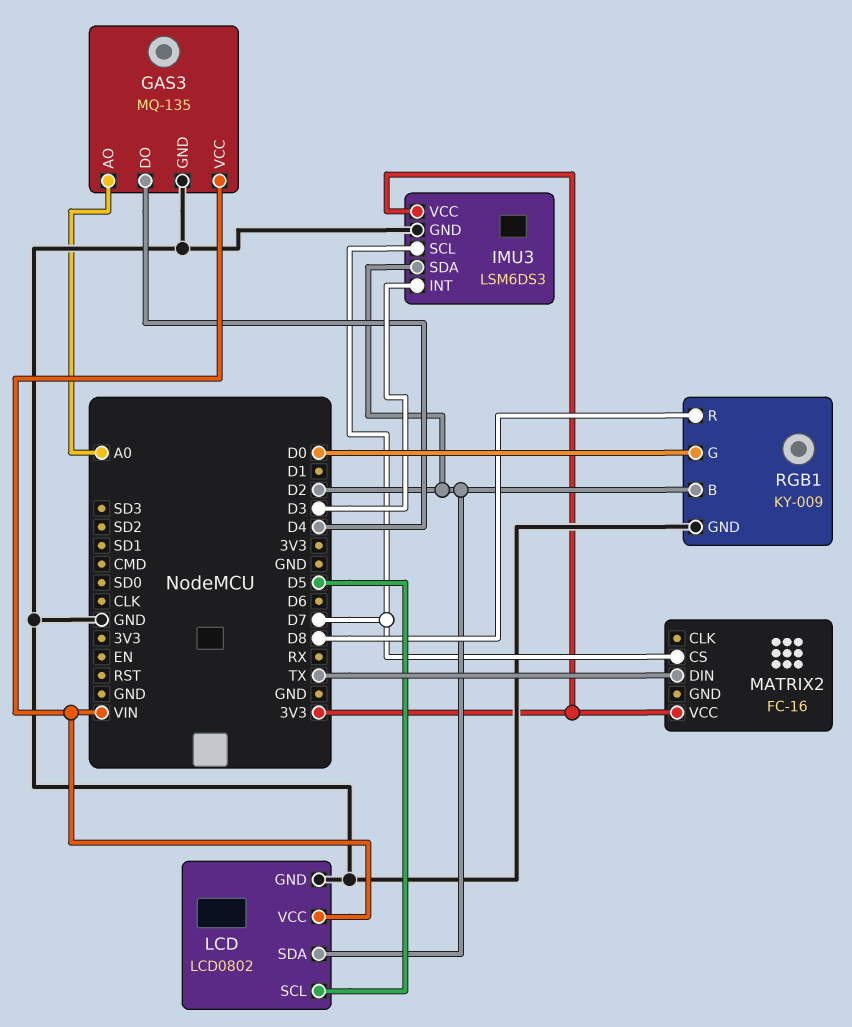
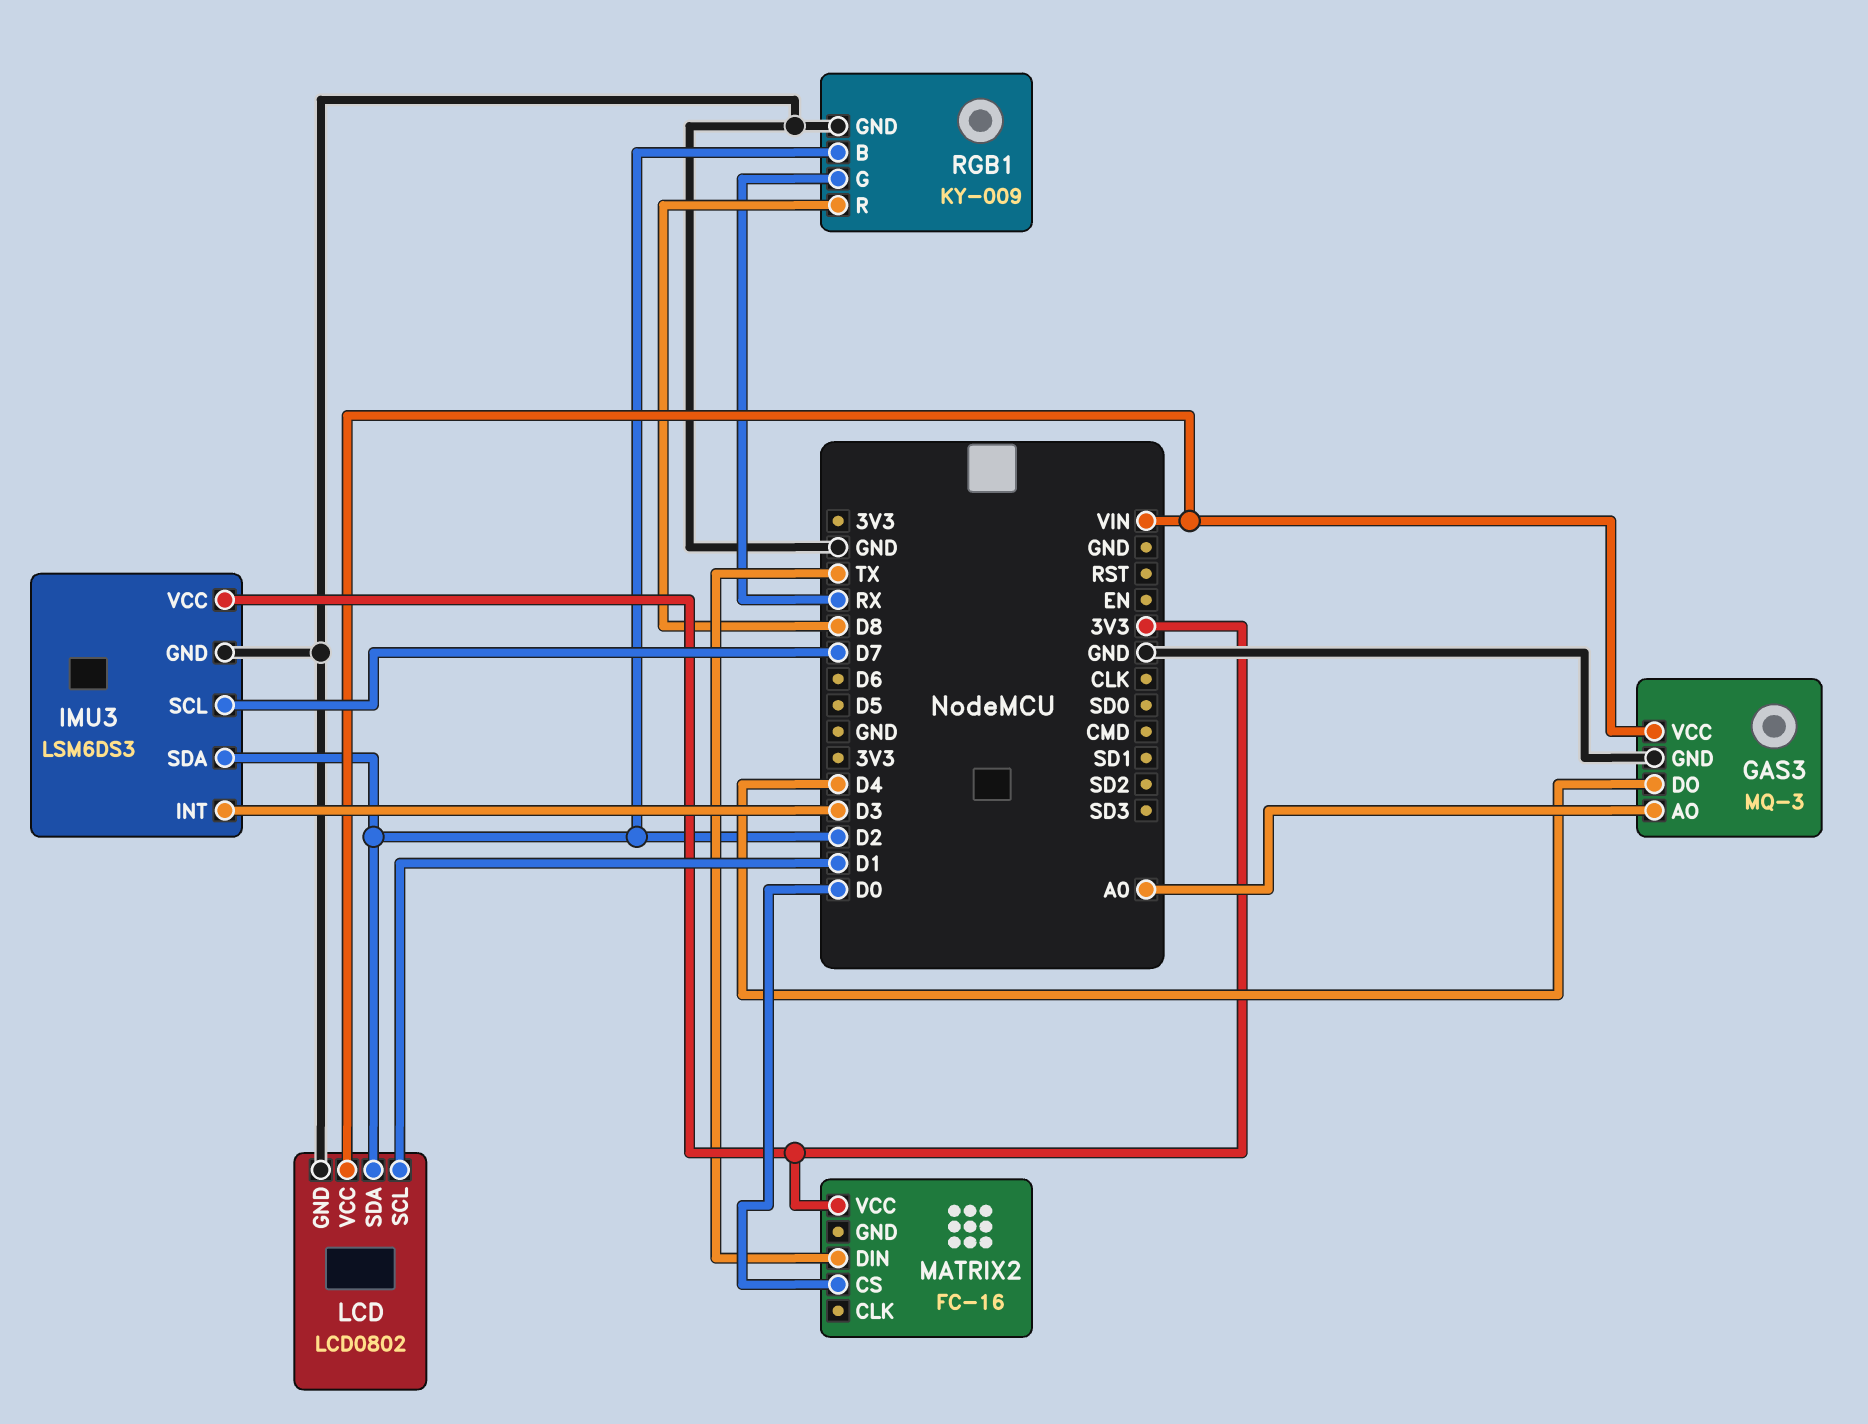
GAS3: MQ-135 -> MQ-3
LCD pin SCL: D5 -> D1
MATRIX2 pin CS: D7 -> D0
RGB1 pin G: D0 -> RX

